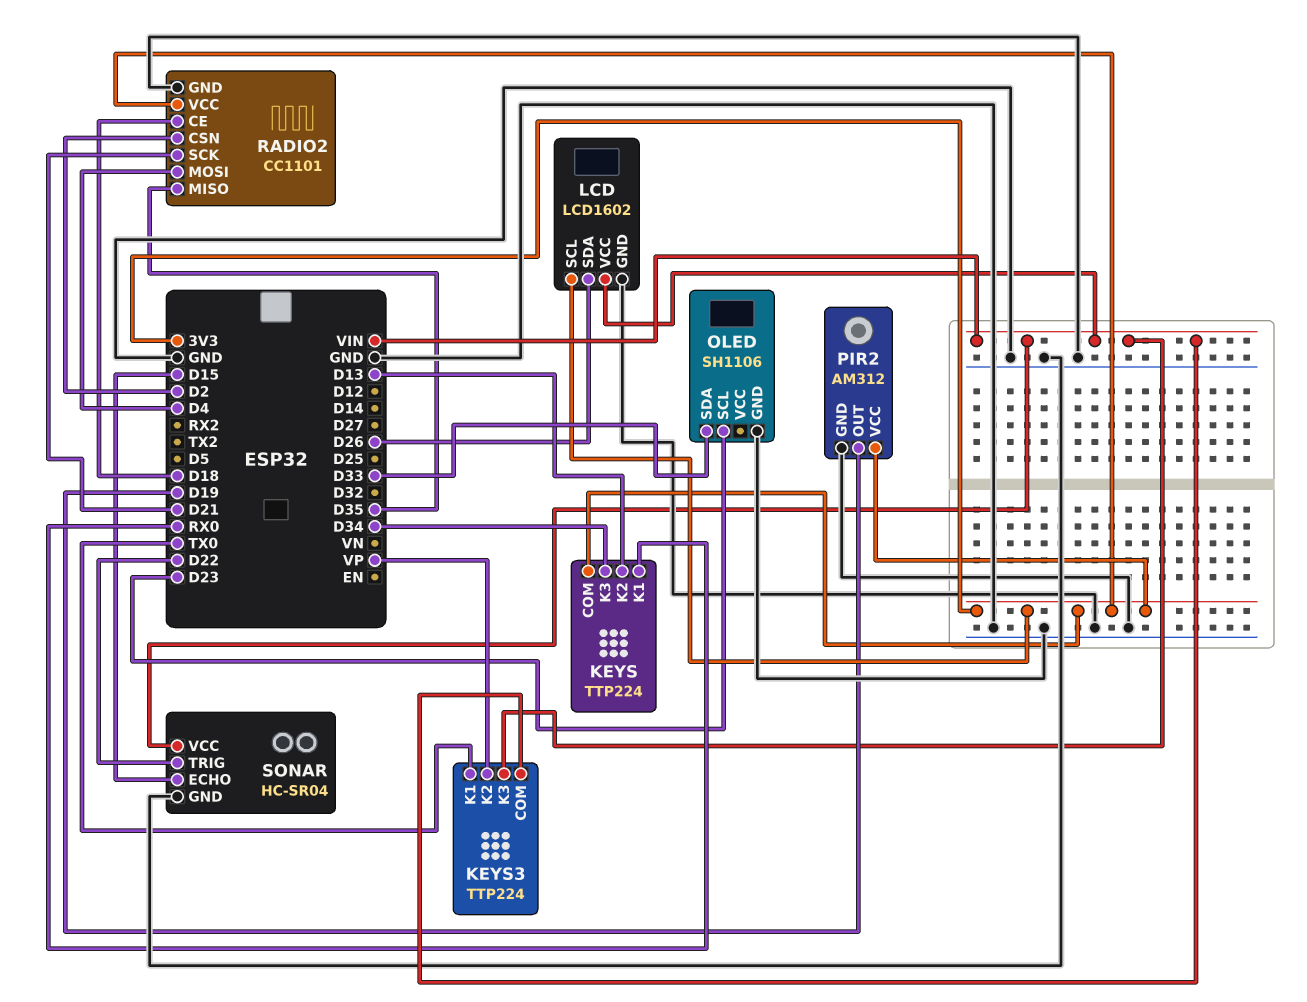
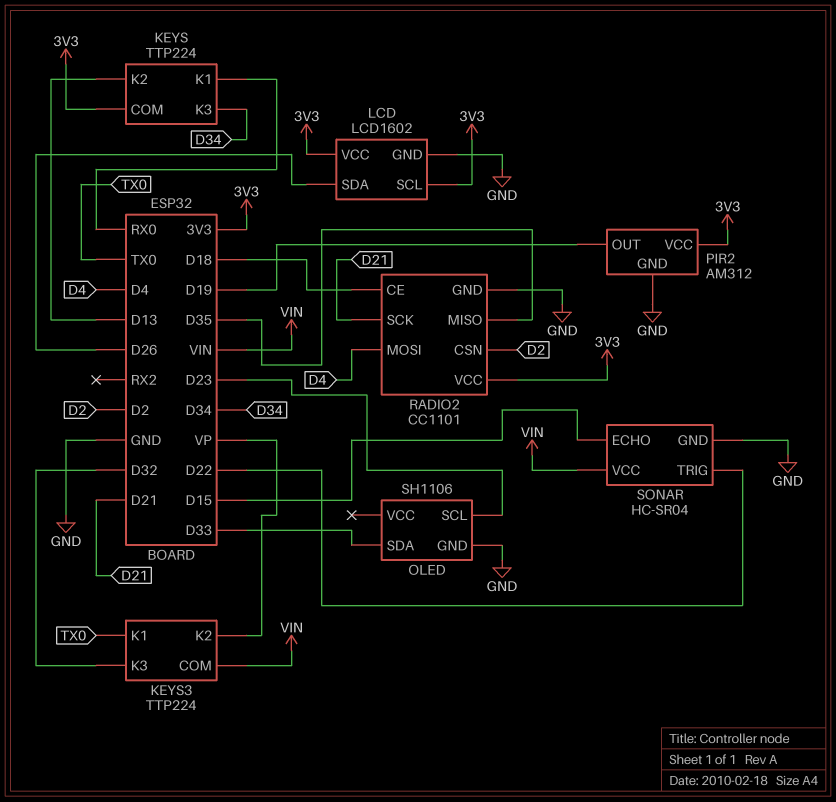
KEYS3 pin K3: VIN -> D32
LCD pin VCC: VIN -> 3V3

